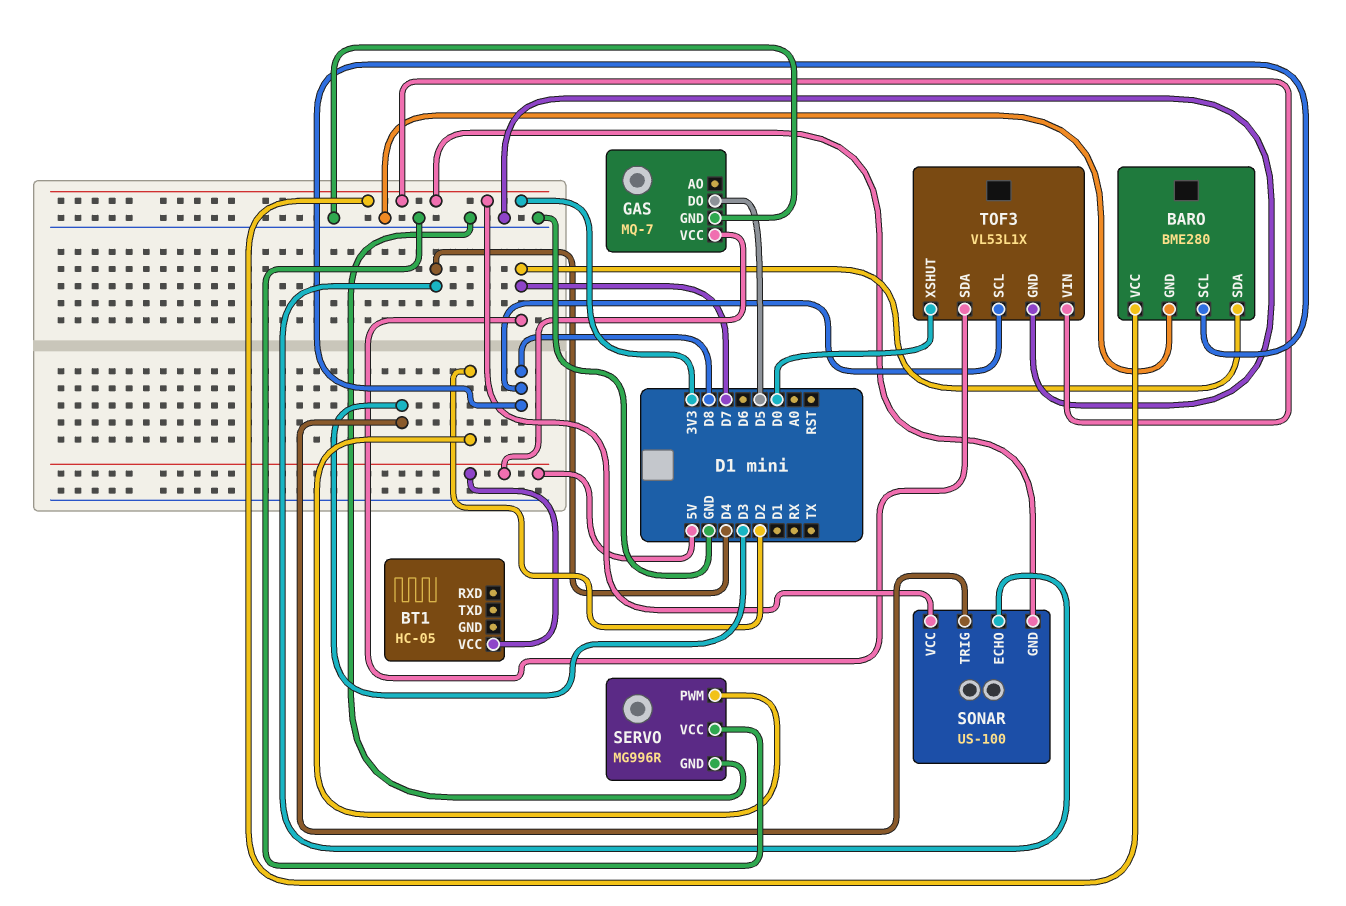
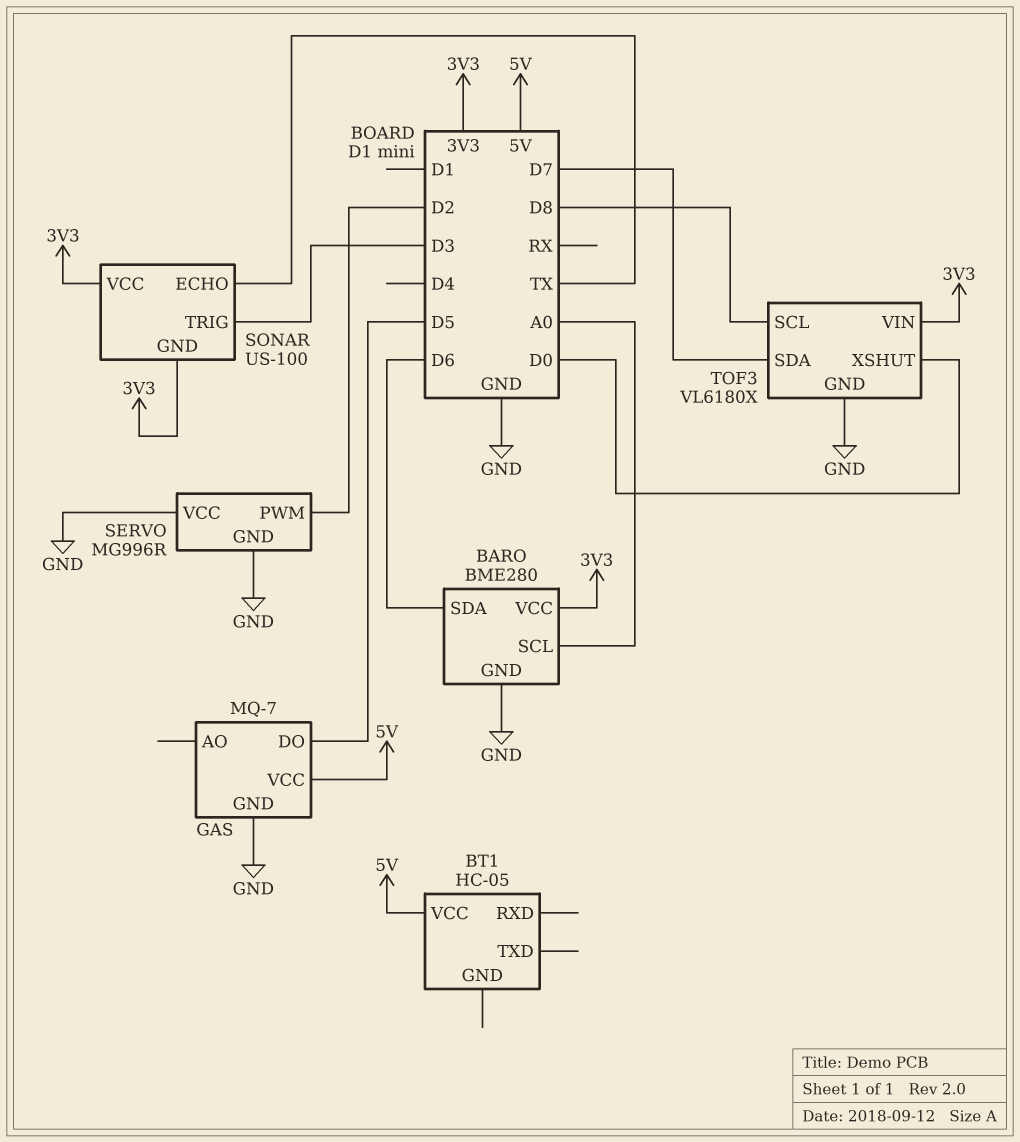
BARO pin SCL: D8 -> A0
BARO pin SDA: D7 -> D6
SONAR pin ECHO: D4 -> TX
TOF3: VL53L1X -> VL6180X

